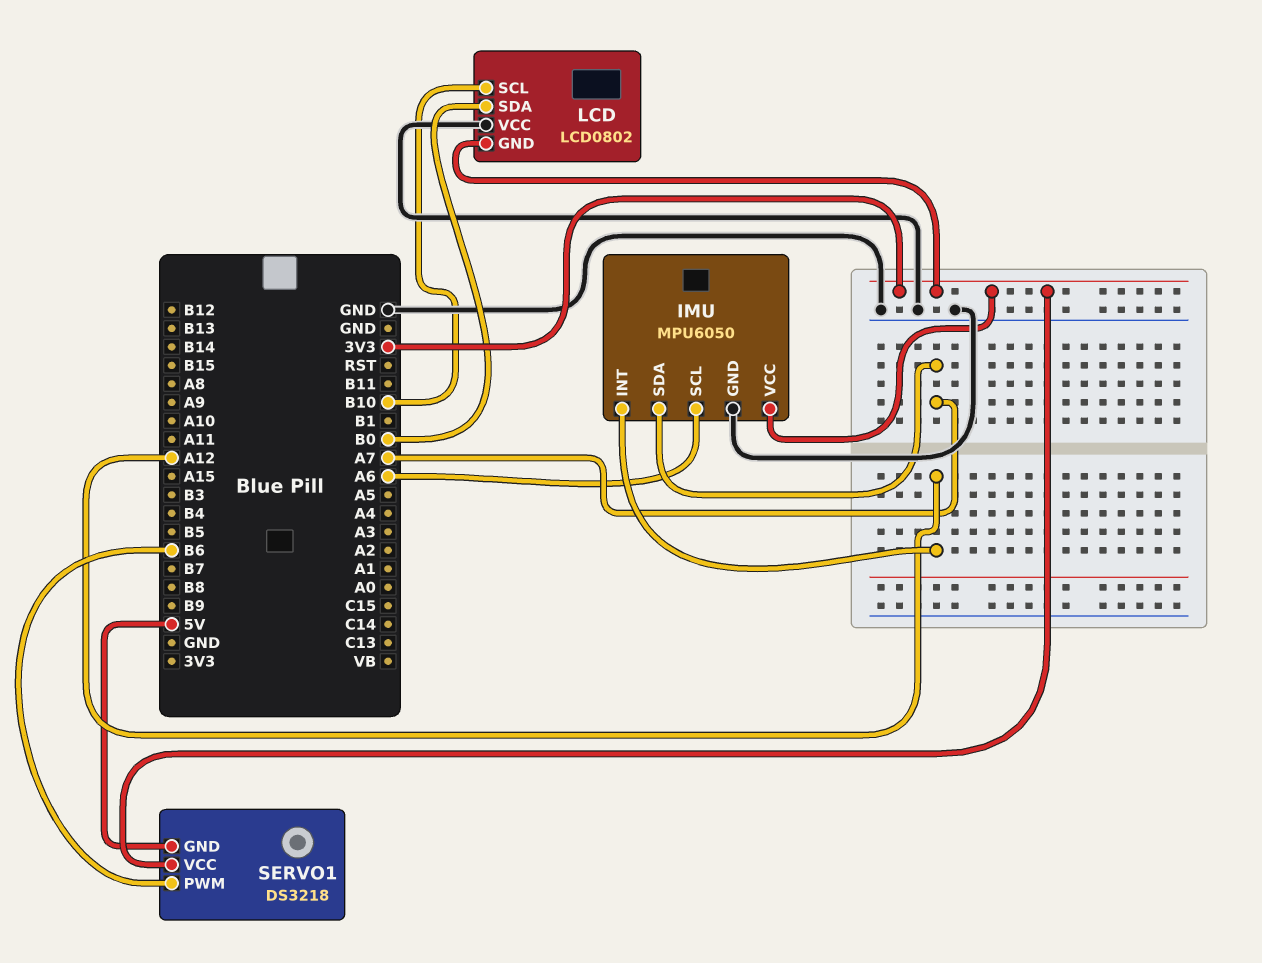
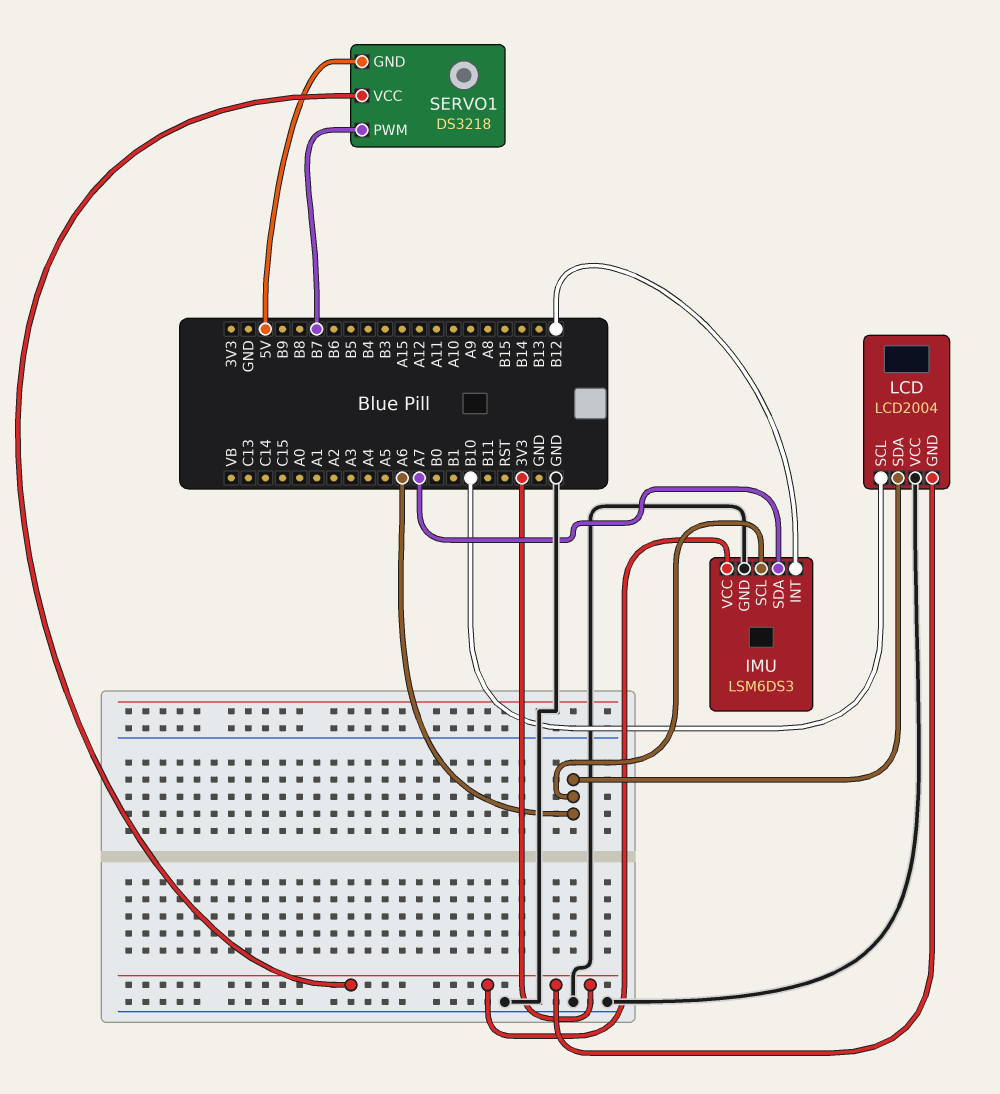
IMU: MPU6050 -> LSM6DS3
IMU pin INT: A12 -> B12
LCD: LCD0802 -> LCD2004
LCD pin SDA: B0 -> A6
SERVO1 pin PWM: B6 -> B7

